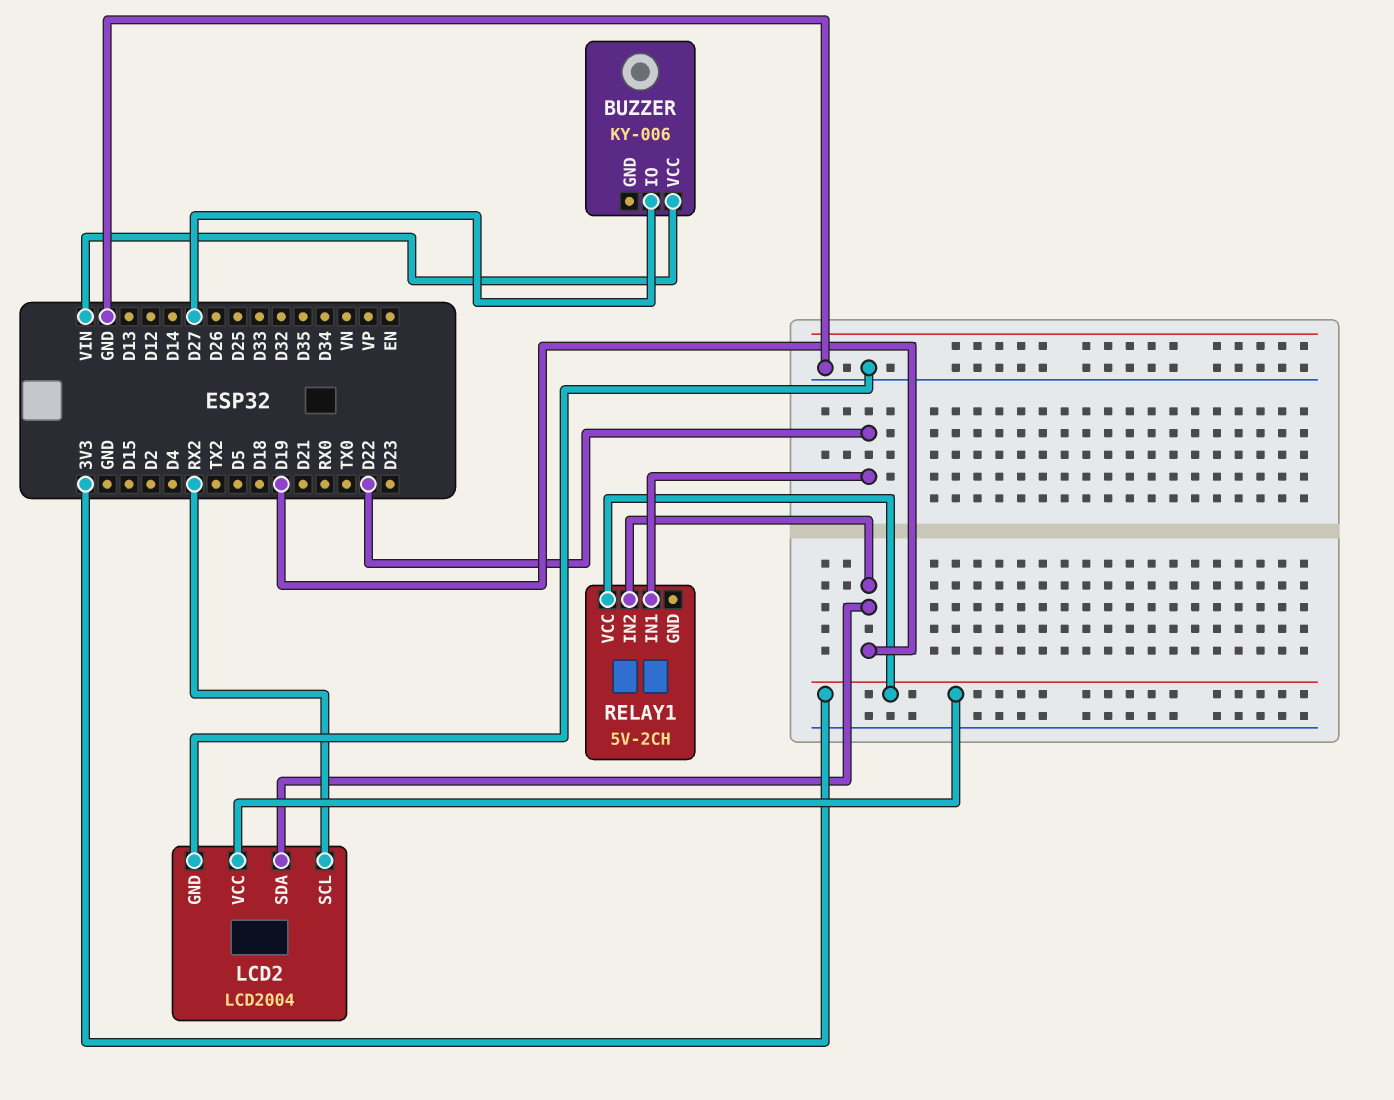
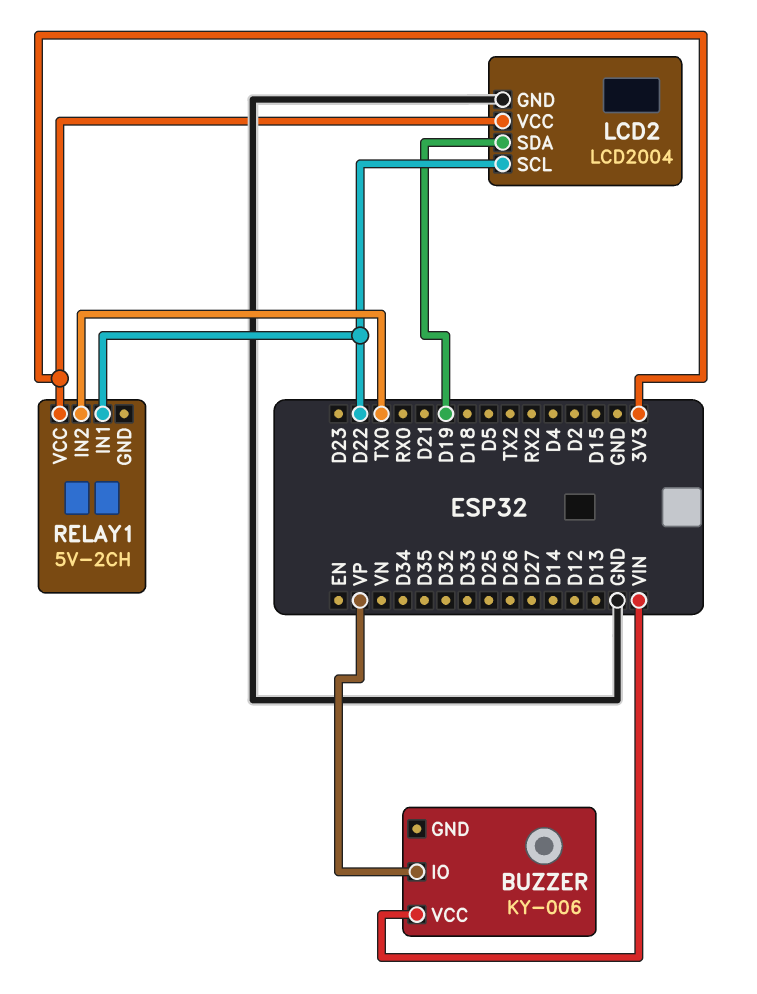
BUZZER pin IO: D27 -> VP
LCD2 pin SCL: RX2 -> D22
RELAY1 pin IN2: D19 -> TX0

